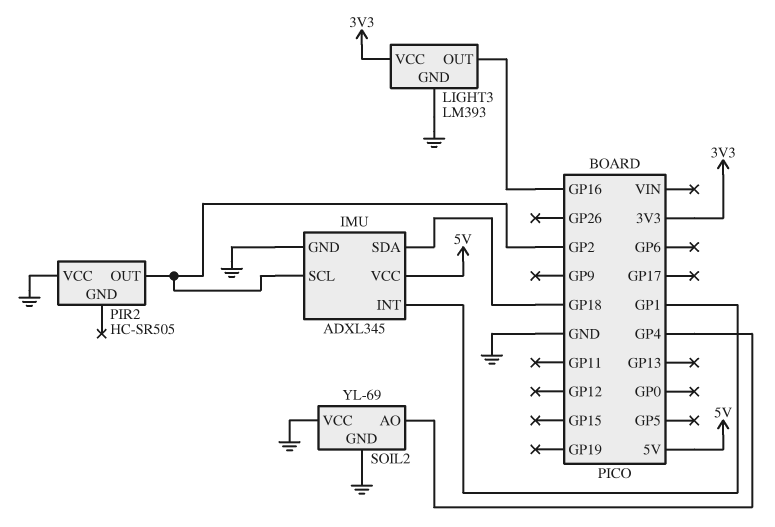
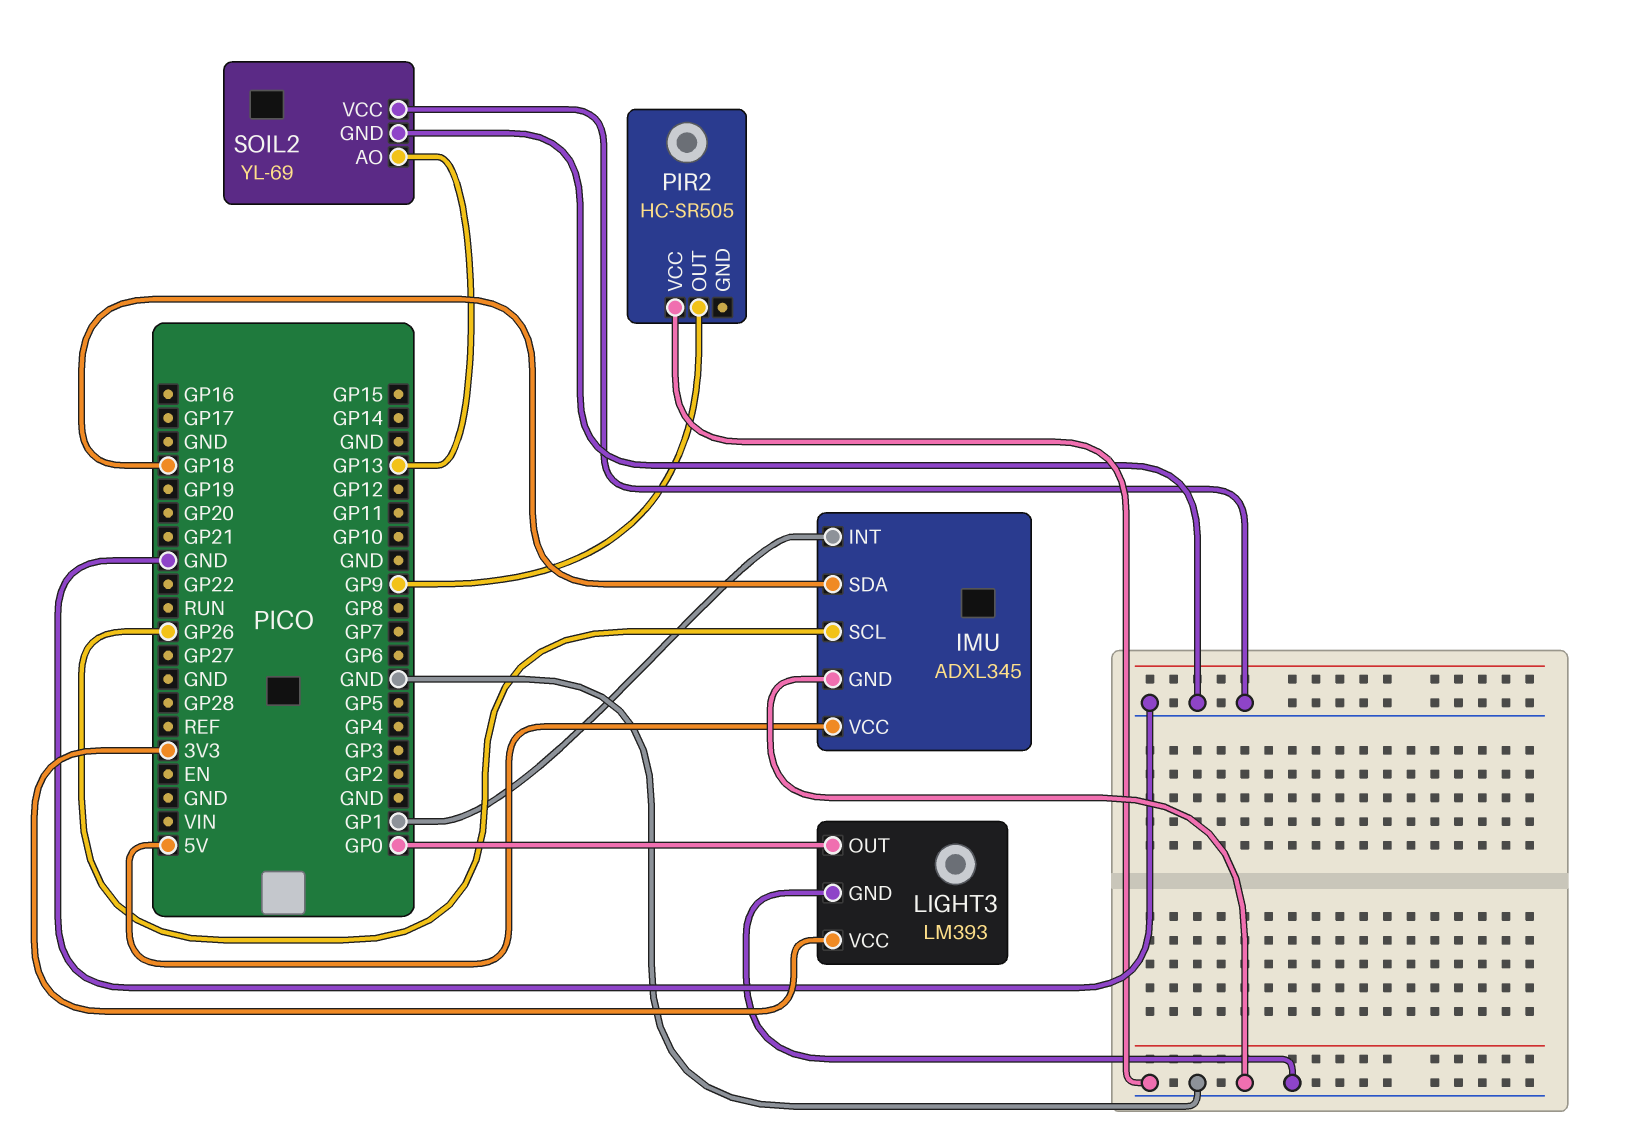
IMU pin SCL: GP2 -> GP26
LIGHT3 pin OUT: GP16 -> GP0
PIR2 pin OUT: GP2 -> GP9
SOIL2 pin AO: GP4 -> GP13

